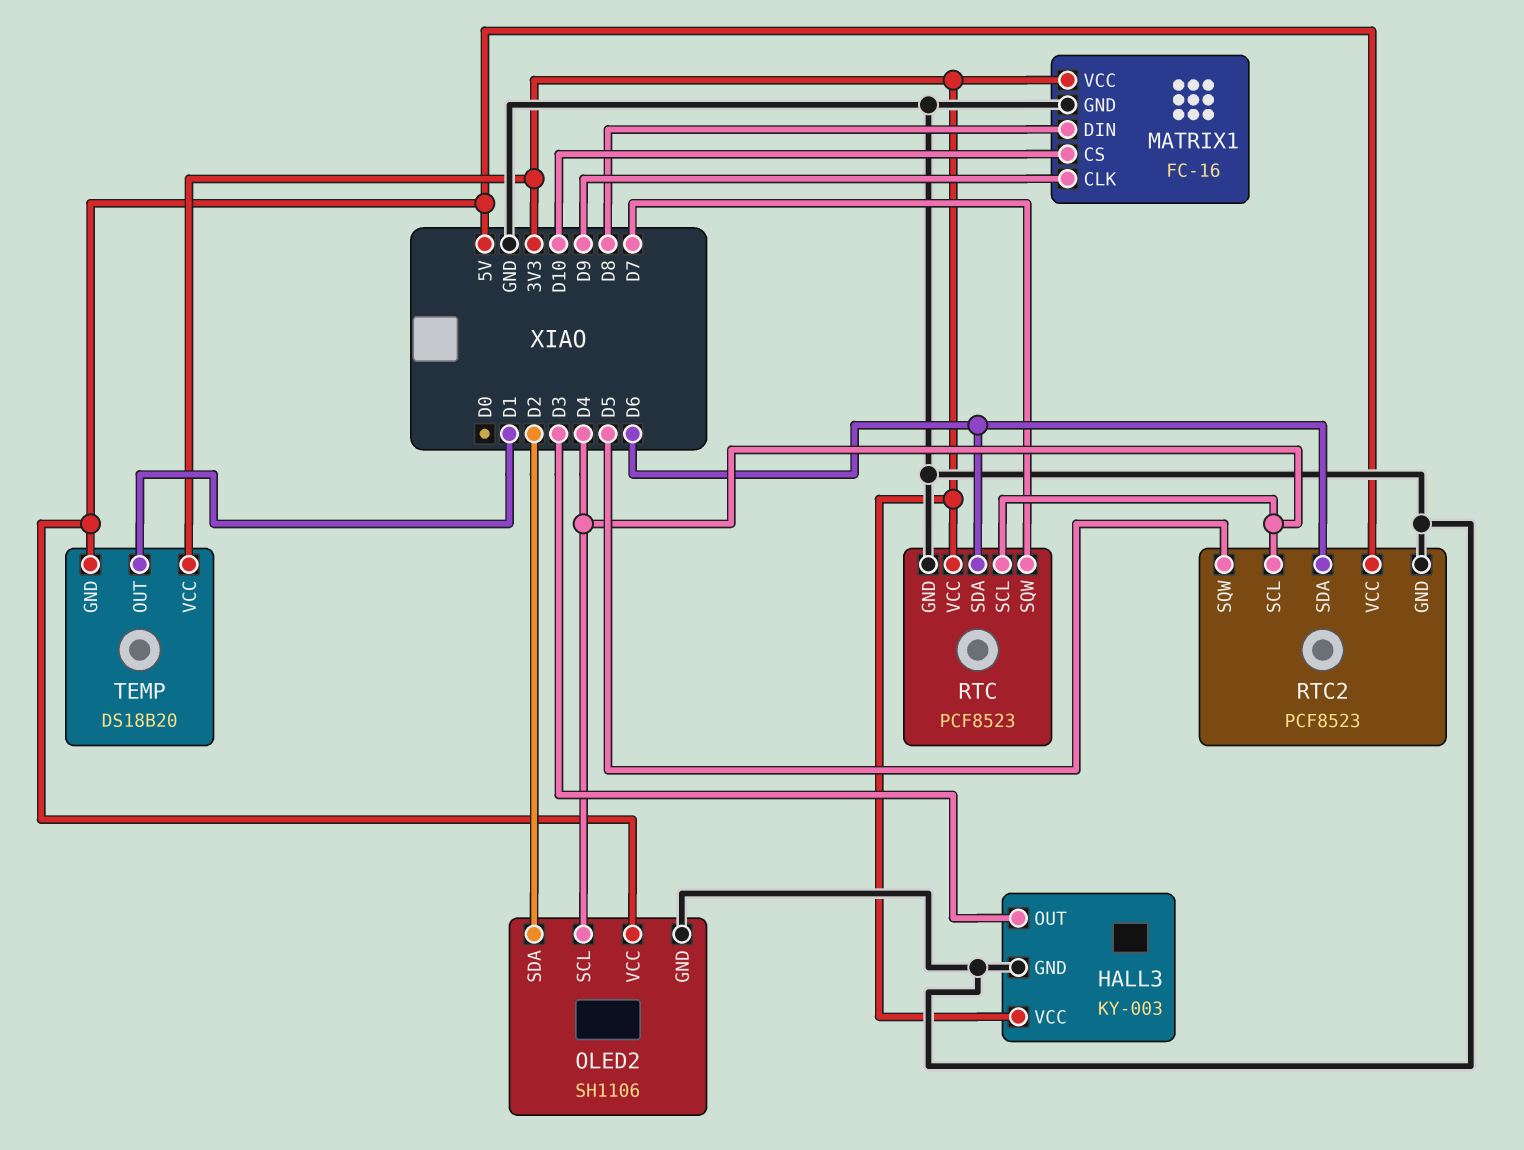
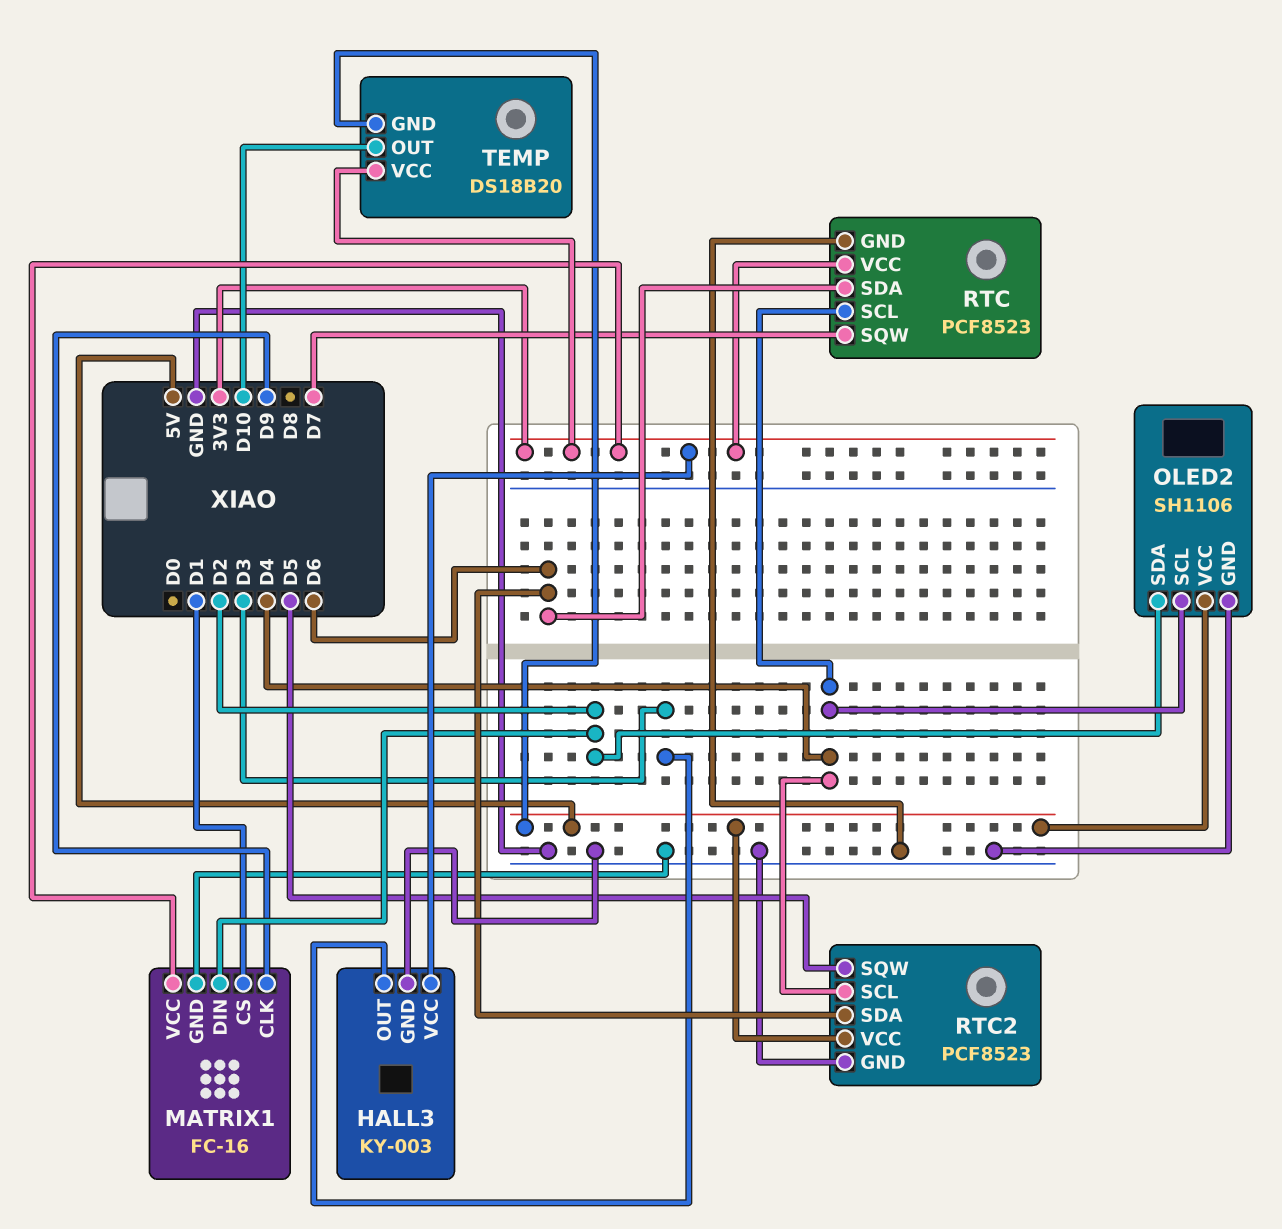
MATRIX1 pin CS: D10 -> D1
MATRIX1 pin DIN: D8 -> D2
TEMP pin OUT: D1 -> D10

